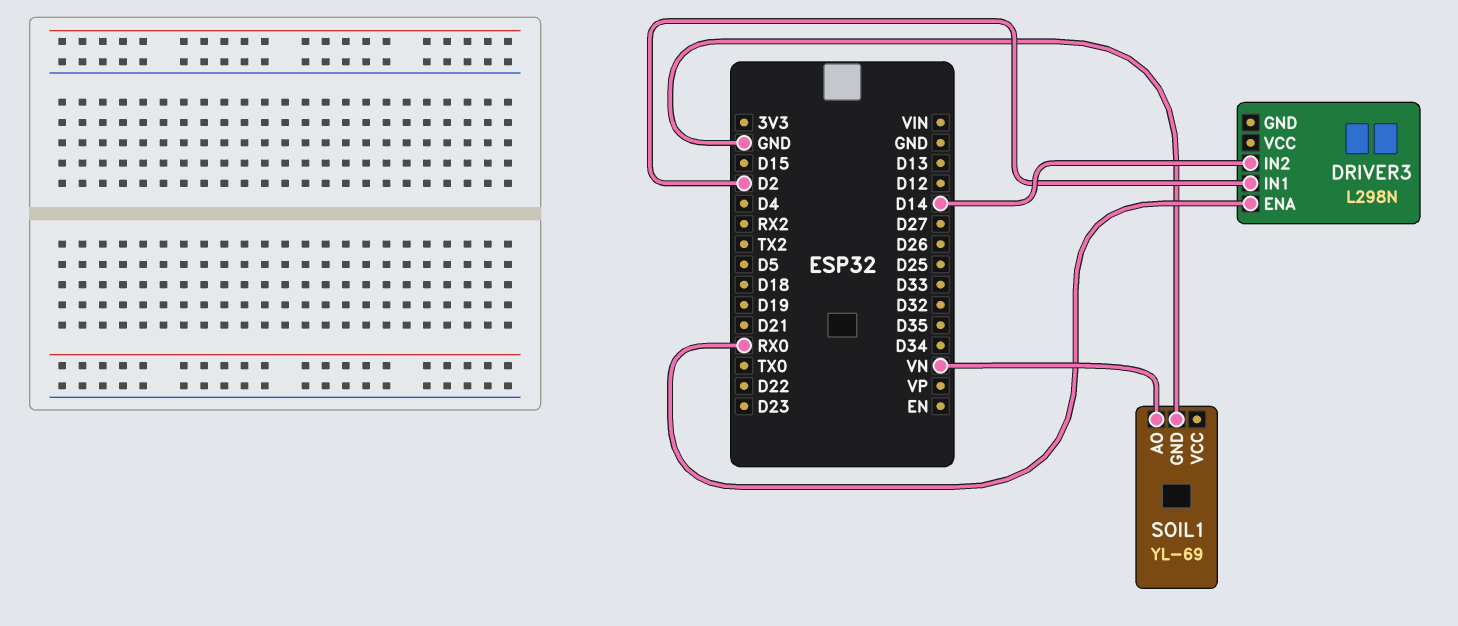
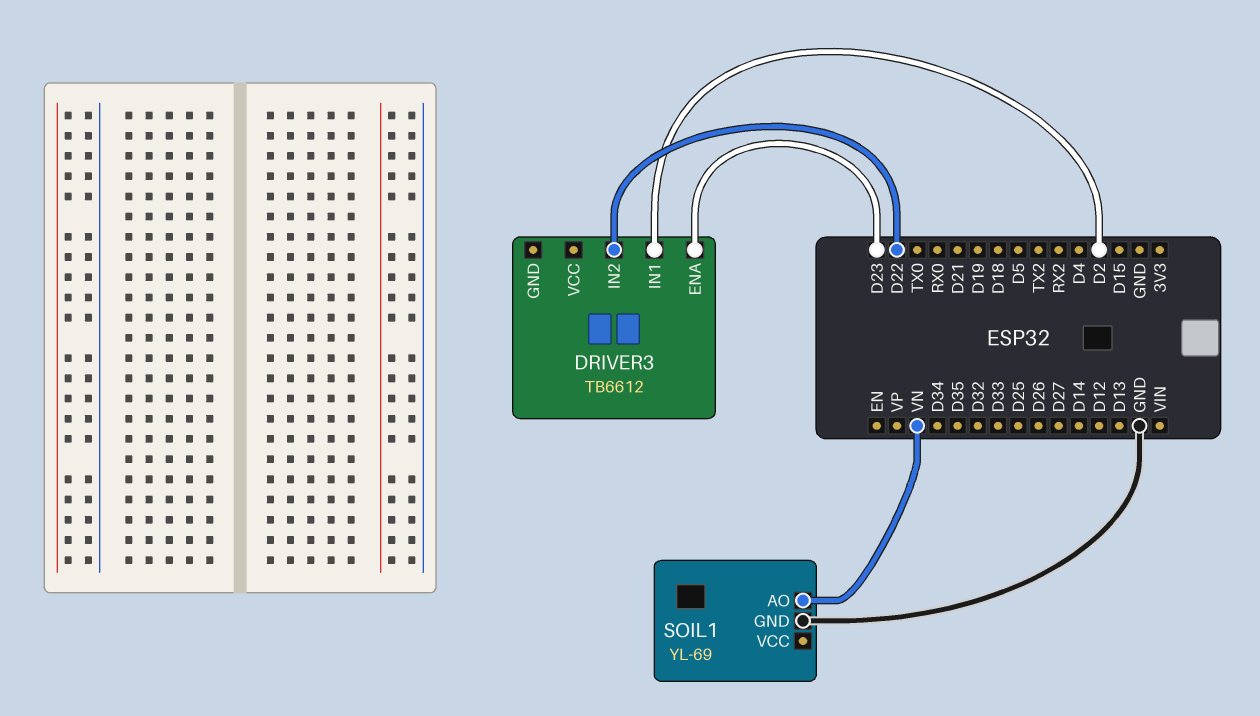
DRIVER3: L298N -> TB6612
DRIVER3 pin ENA: RX0 -> D23
DRIVER3 pin IN2: D14 -> D22

